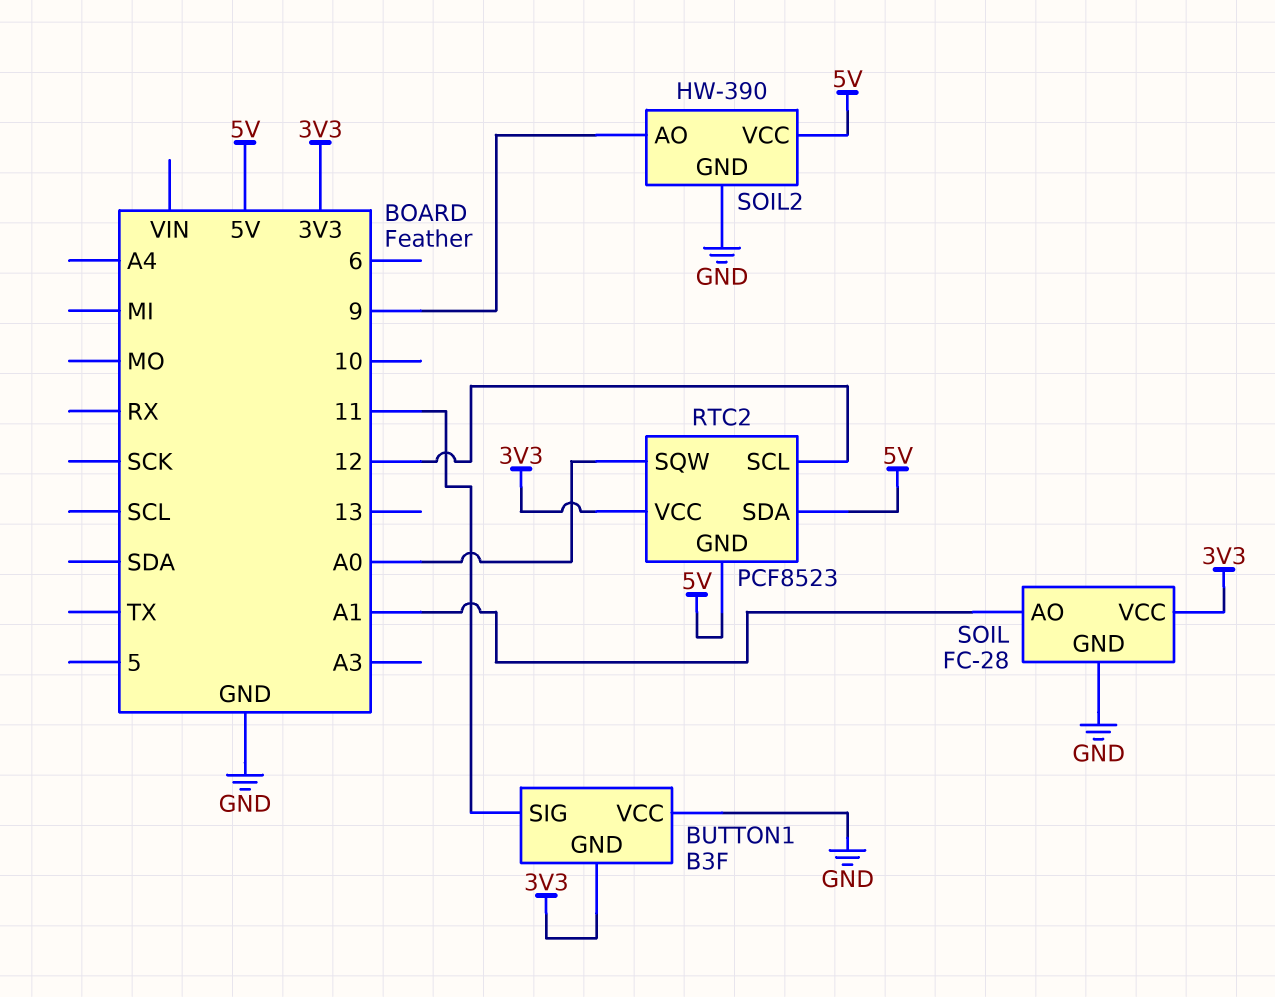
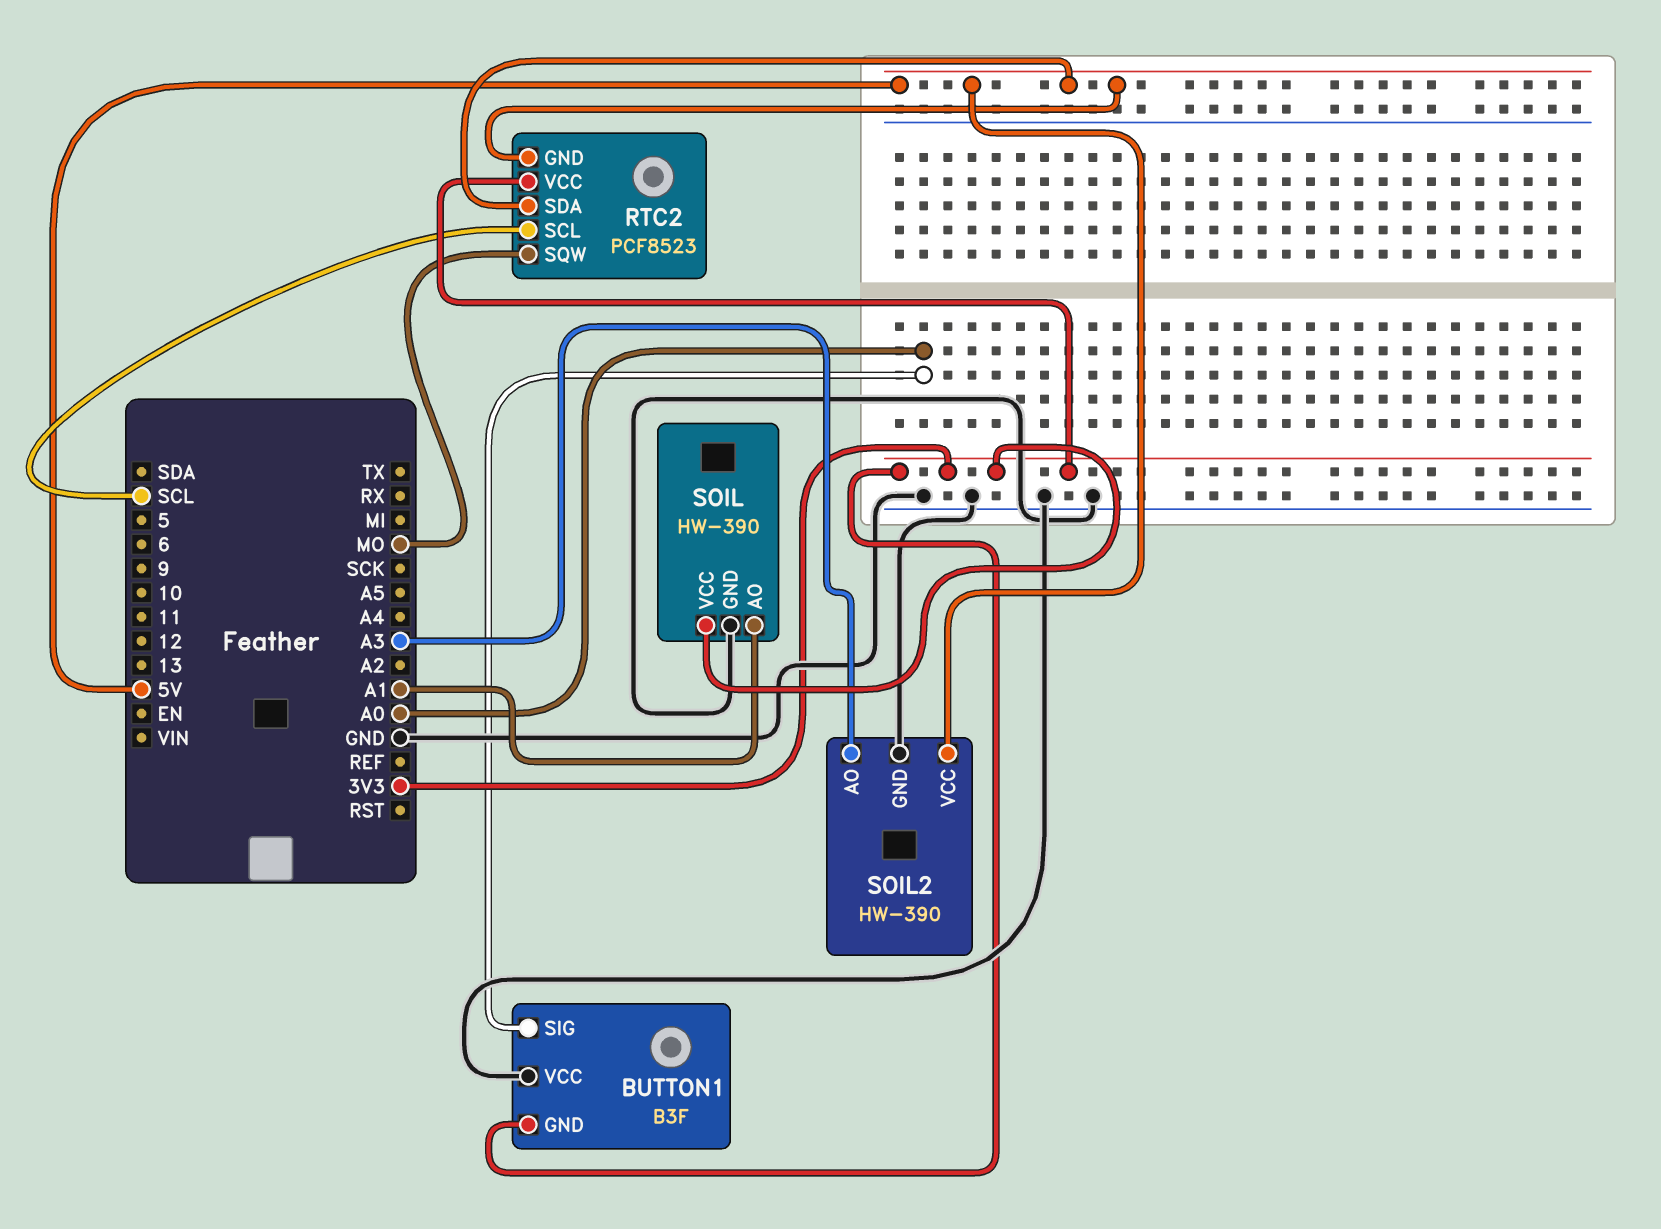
BUTTON1 pin SIG: 11 -> A0
RTC2 pin SCL: 12 -> SCL
RTC2 pin SQW: A0 -> MO
SOIL: FC-28 -> HW-390
SOIL2 pin AO: 9 -> A3

